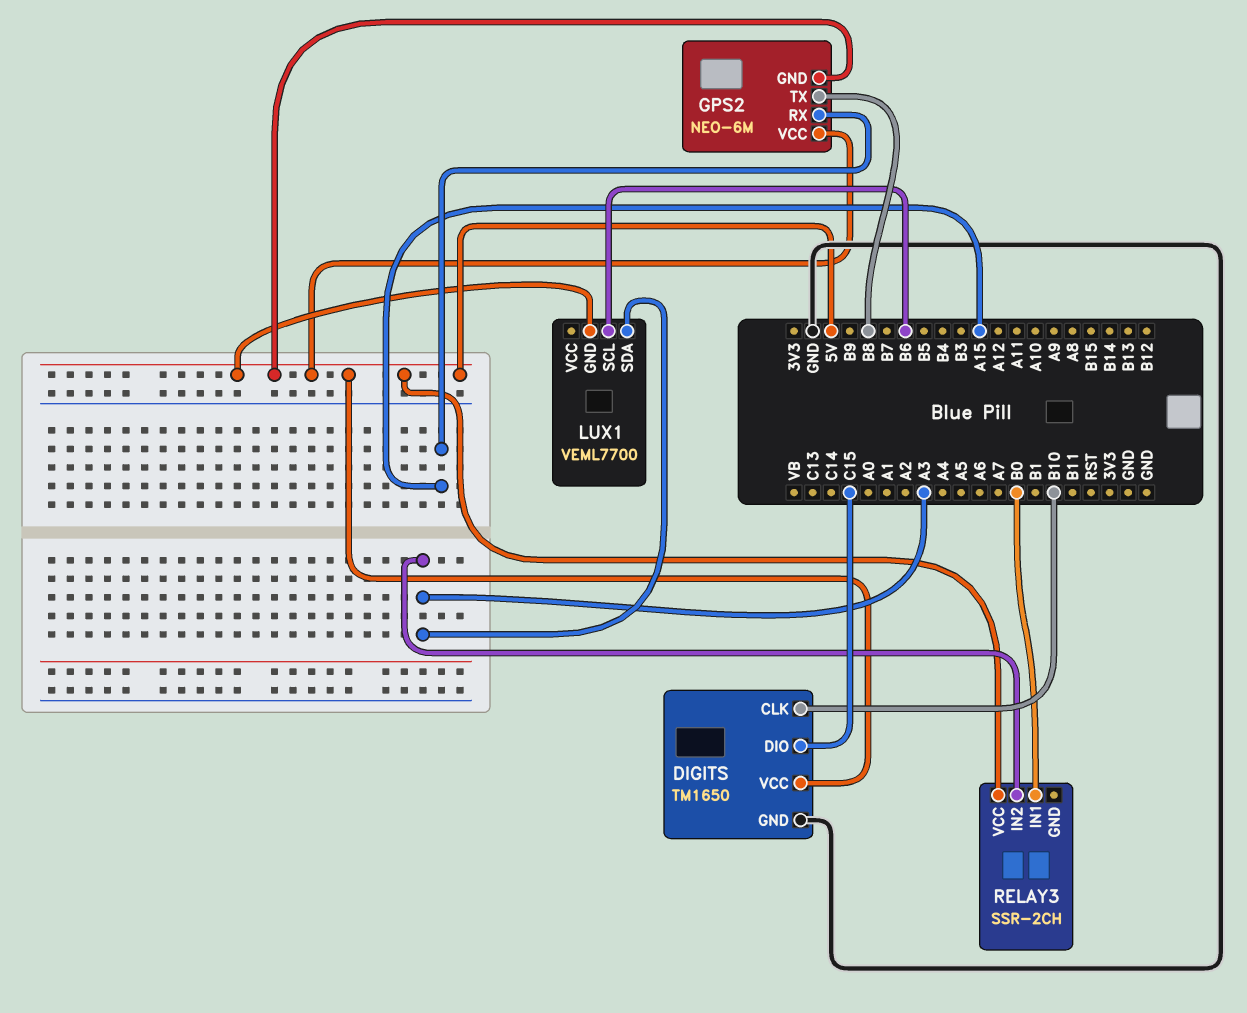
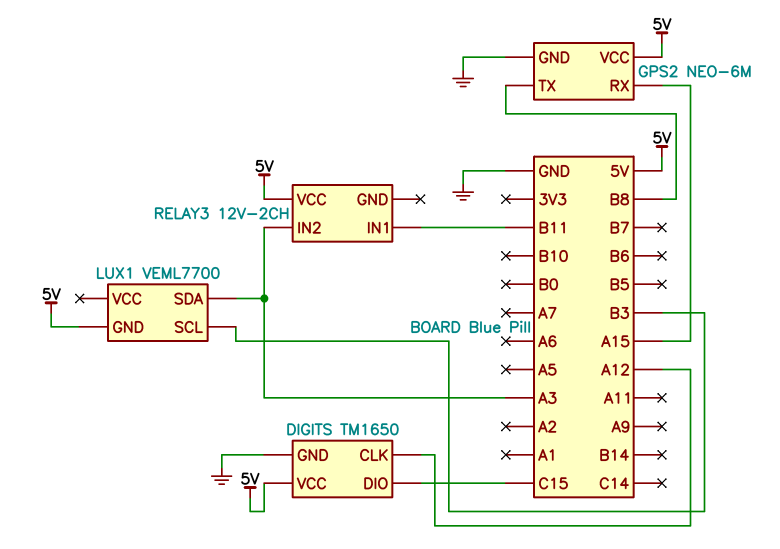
DIGITS pin CLK: B10 -> A12
GPS2 pin GND: 5V -> GND
LUX1 pin SCL: B6 -> B3
RELAY3: SSR-2CH -> 12V-2CH
RELAY3 pin IN1: B0 -> B11

